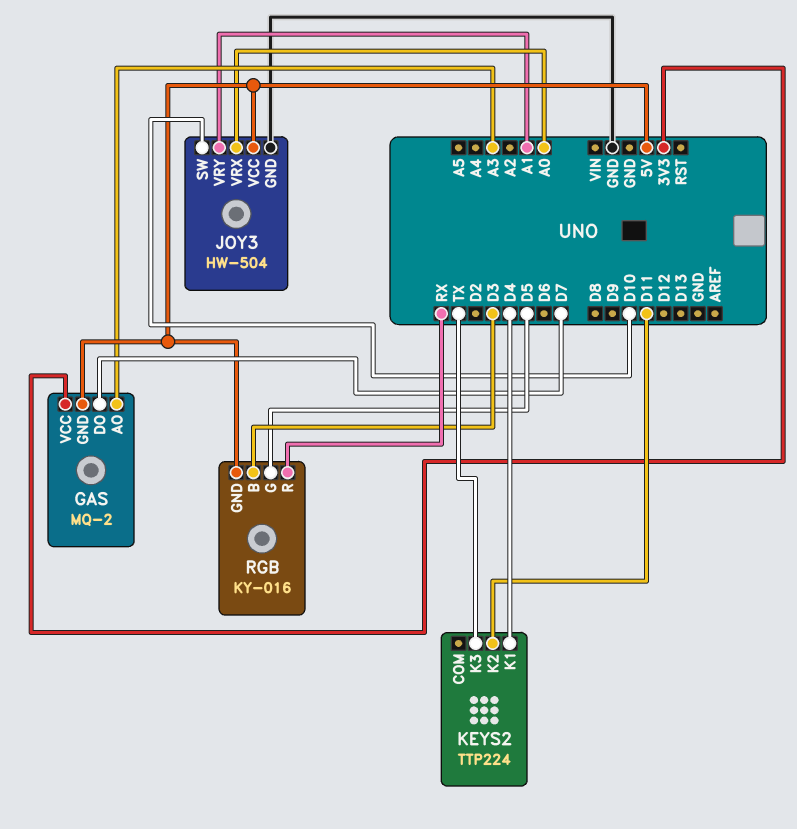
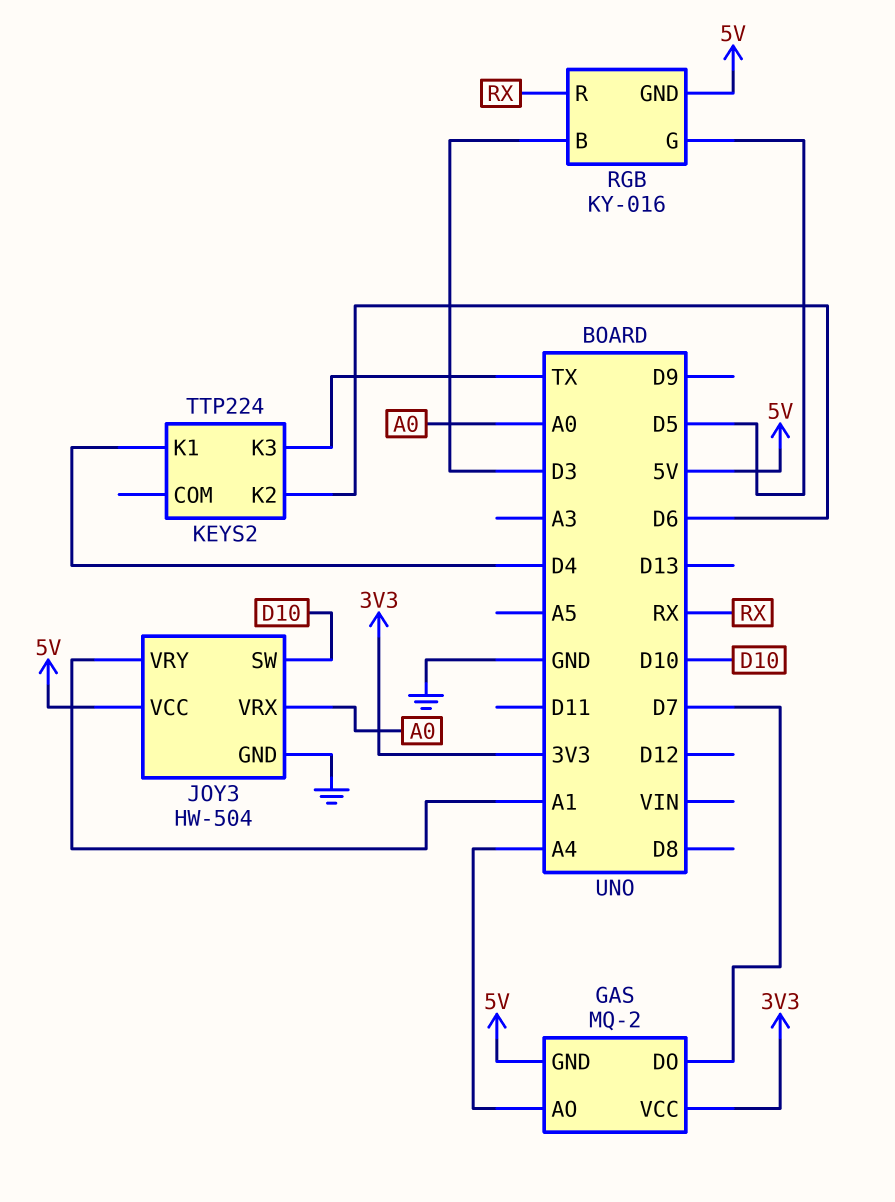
GAS pin AO: A3 -> A4
KEYS2 pin K2: D11 -> D6

